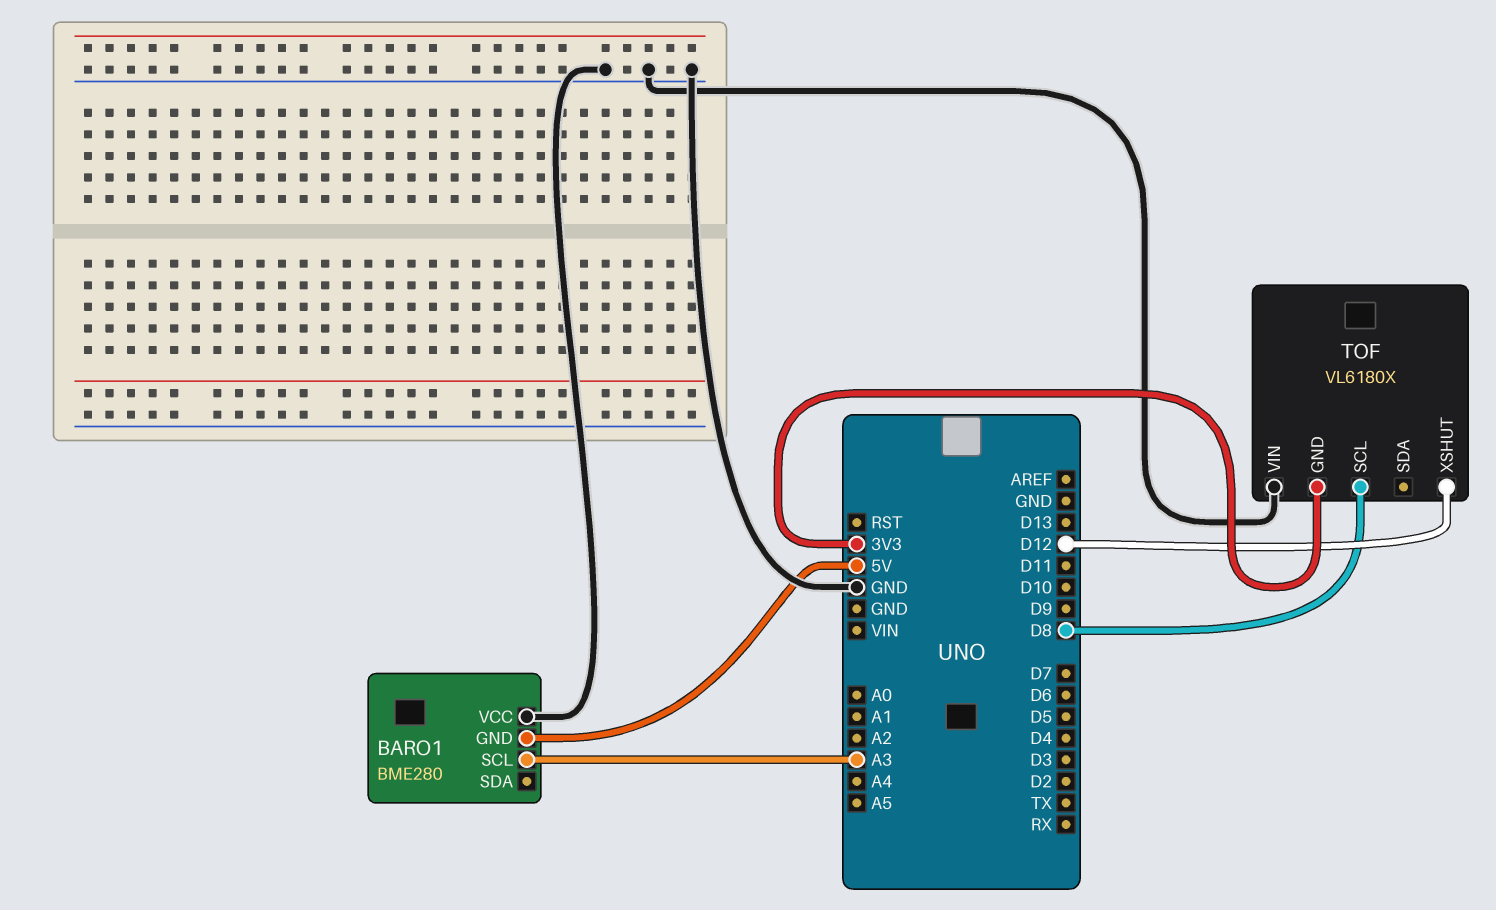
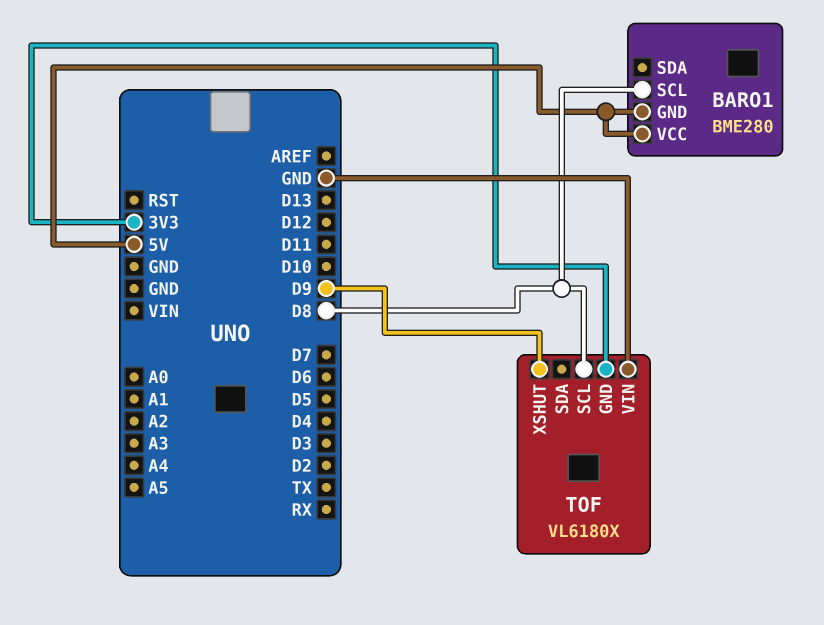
BARO1 pin SCL: A3 -> D8
BARO1 pin VCC: GND -> 5V
TOF pin XSHUT: D12 -> D9

